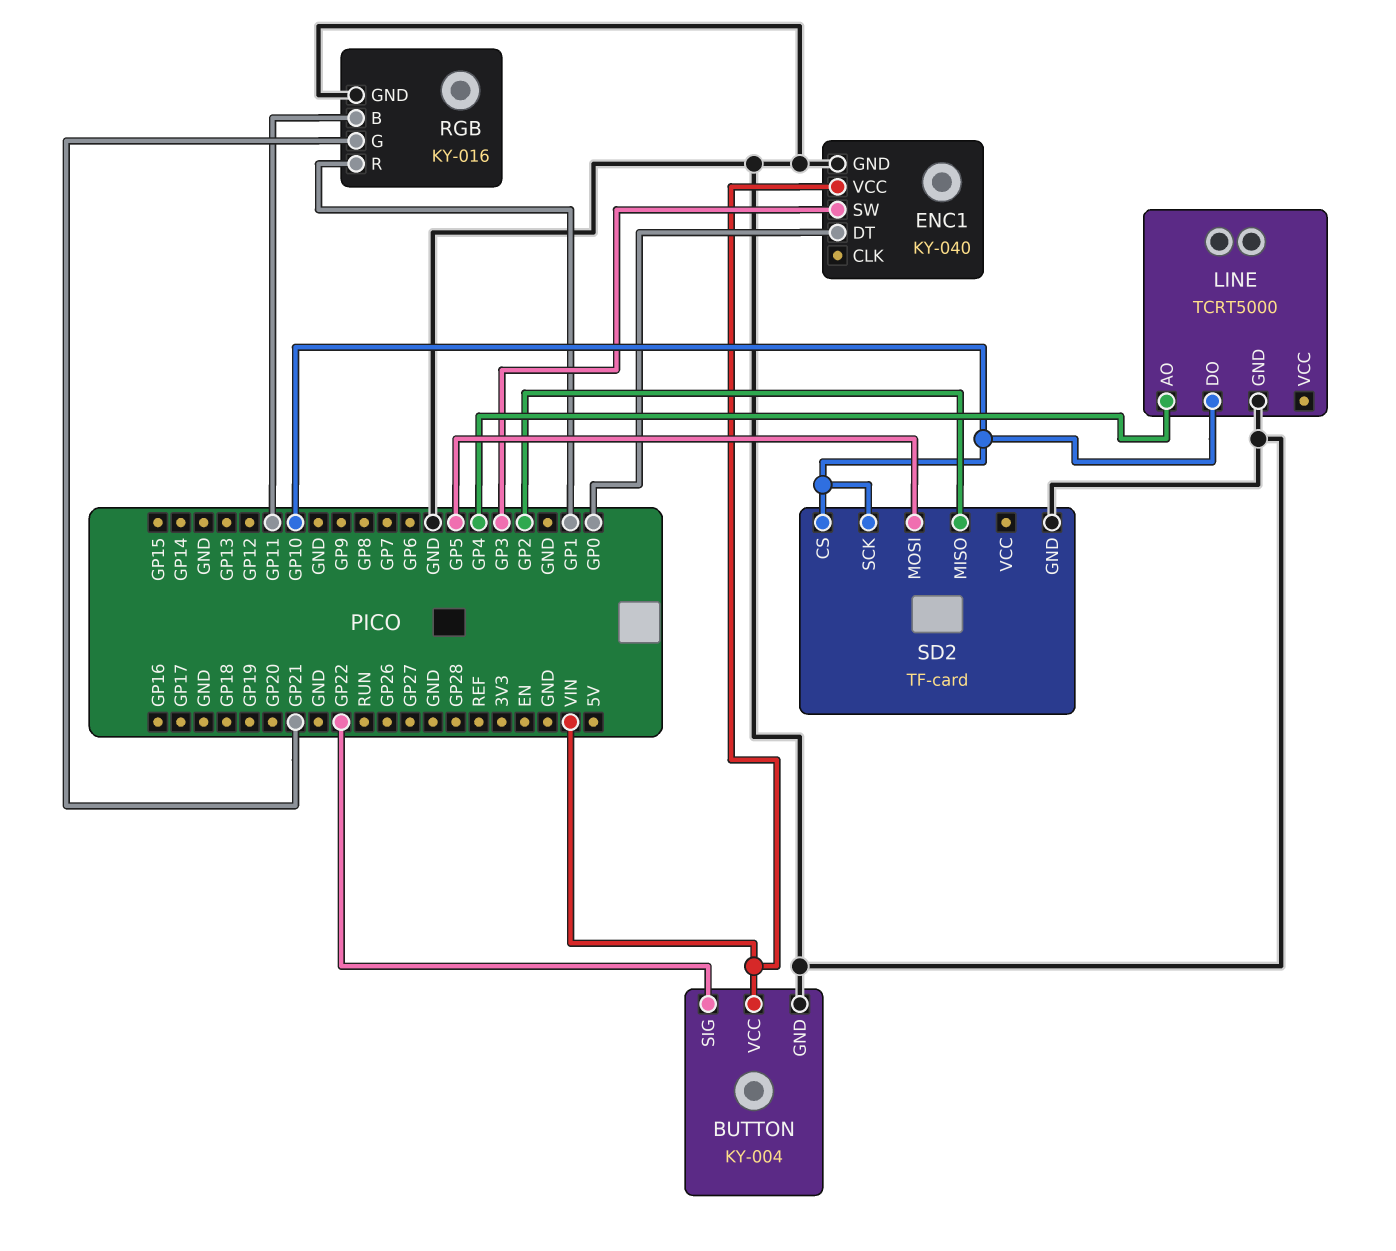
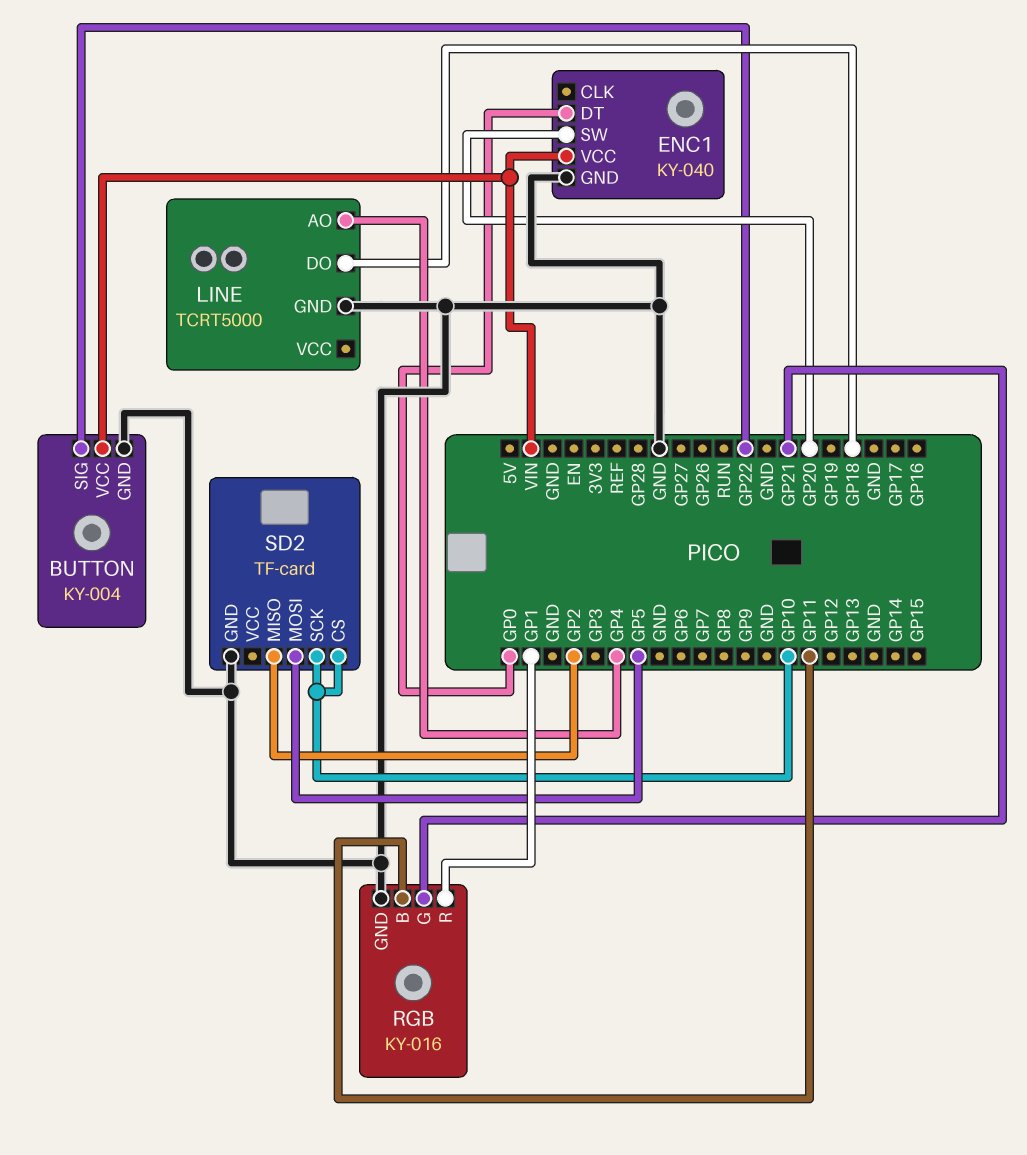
ENC1 pin SW: GP3 -> GP20
LINE pin DO: GP10 -> GP18

